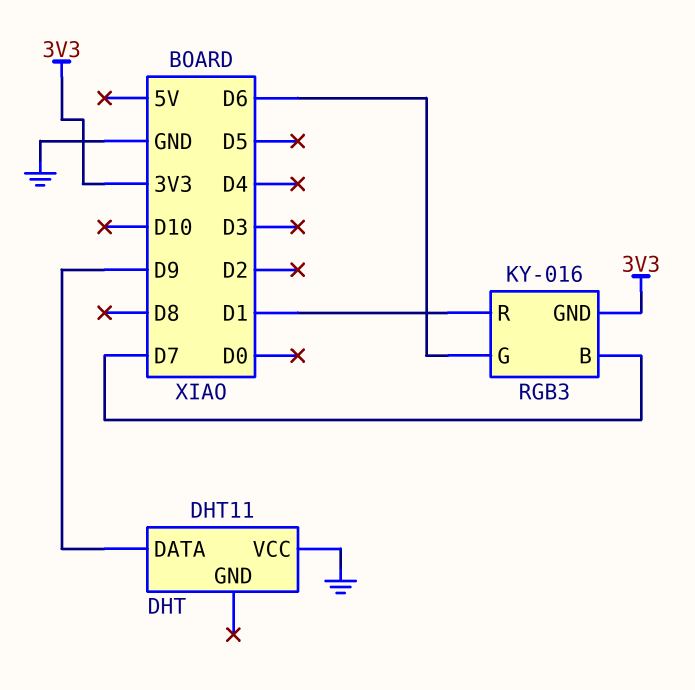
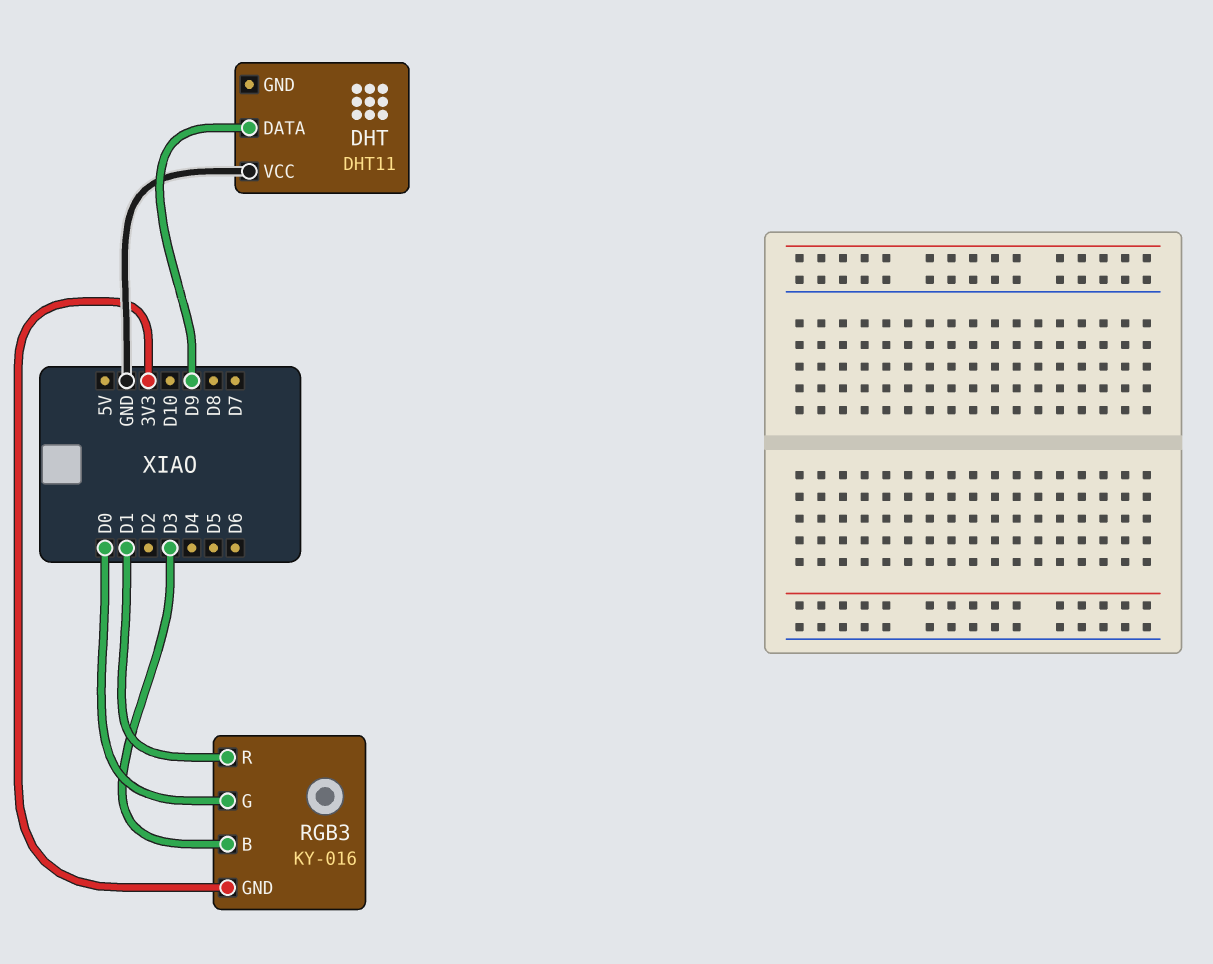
RGB3 pin B: D7 -> D3
RGB3 pin G: D6 -> D0

